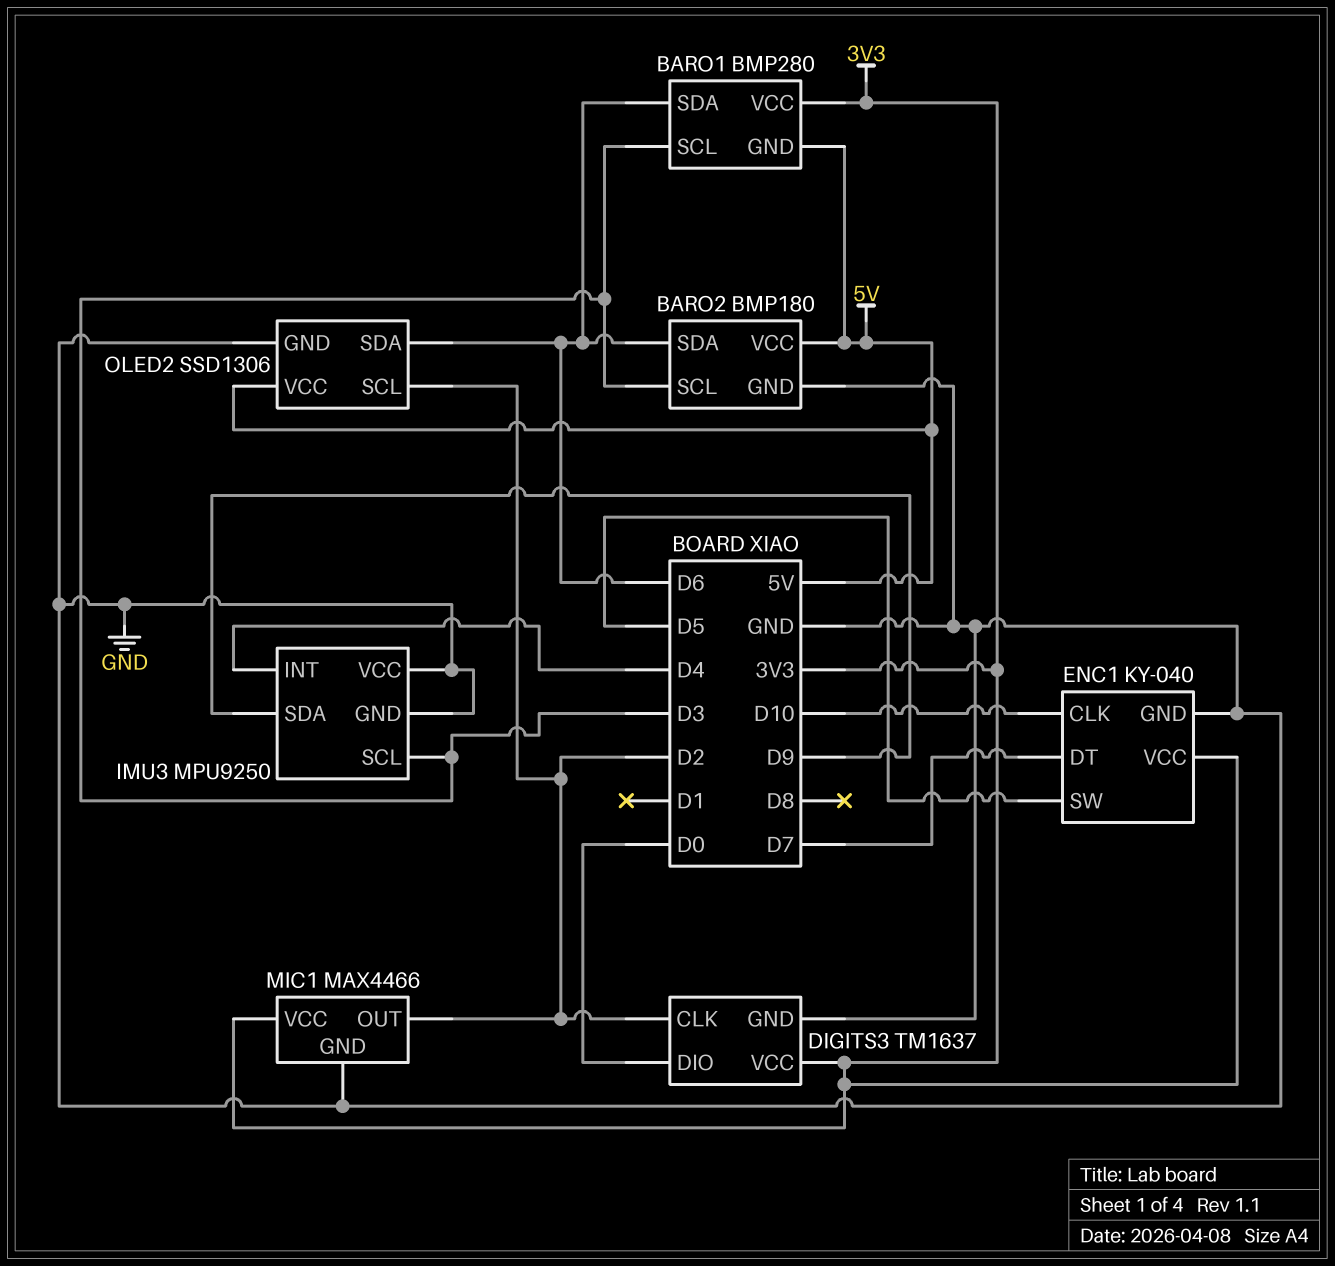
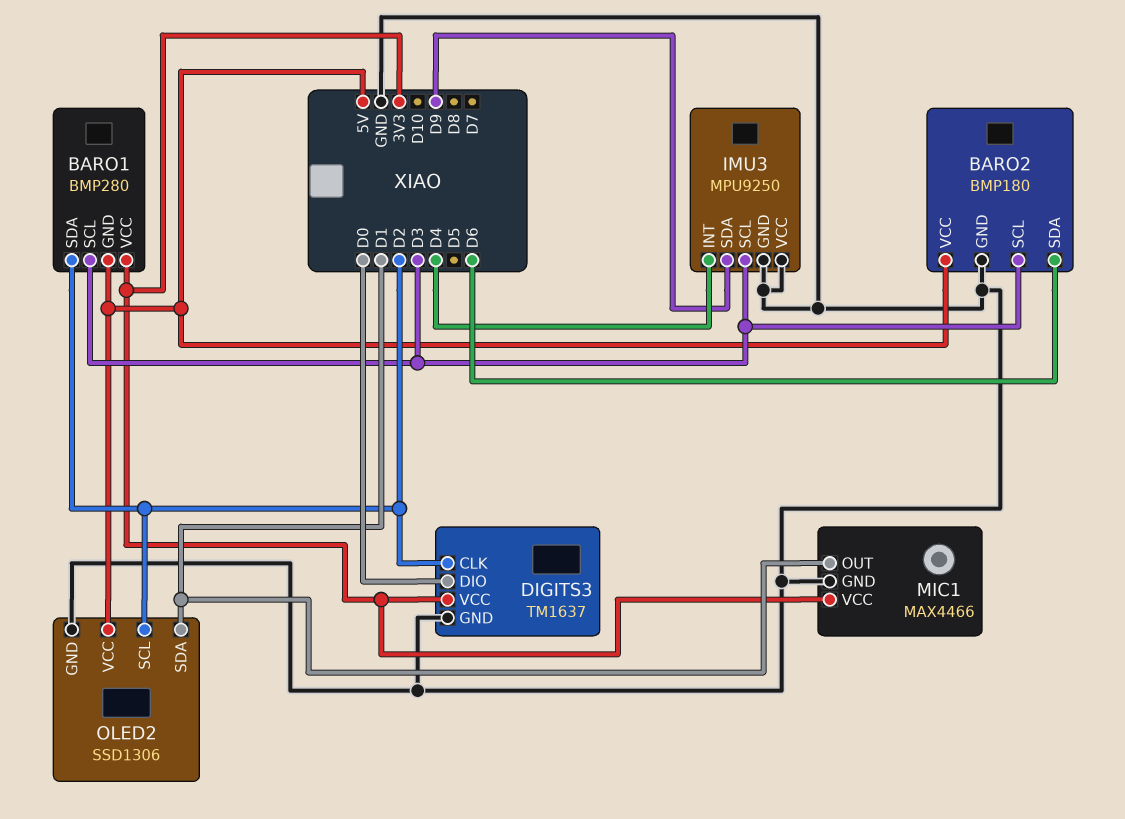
BARO1 pin SDA: D6 -> D2
ENC1: KY-040 -> none
ENC1 pin CLK: D10 -> none
ENC1 pin DT: D7 -> none
ENC1 pin GND: GND -> none
ENC1 pin SW: D5 -> none
ENC1 pin VCC: 3V3 -> none
MIC1 pin OUT: D2 -> D1
OLED2 pin SDA: D6 -> D1

